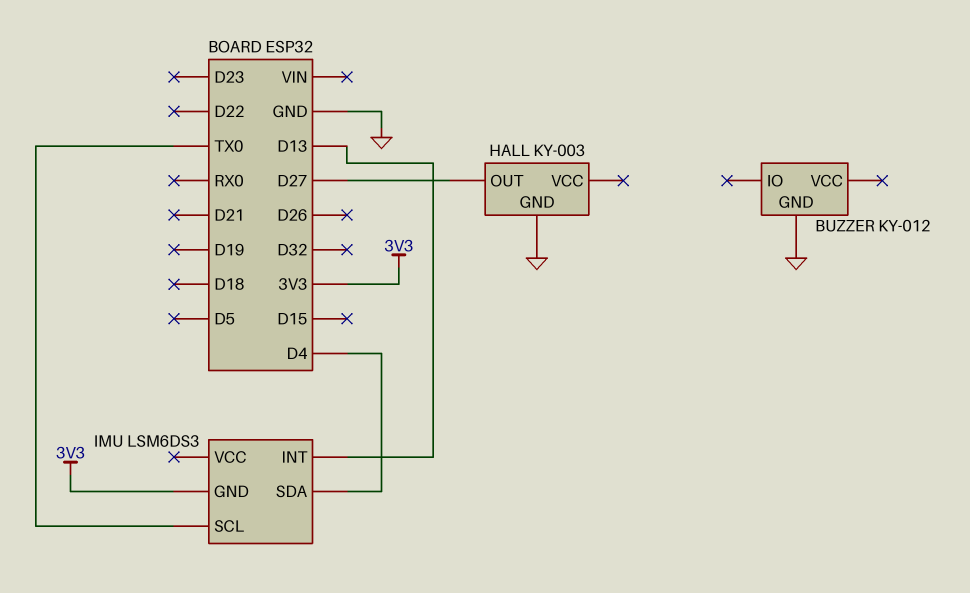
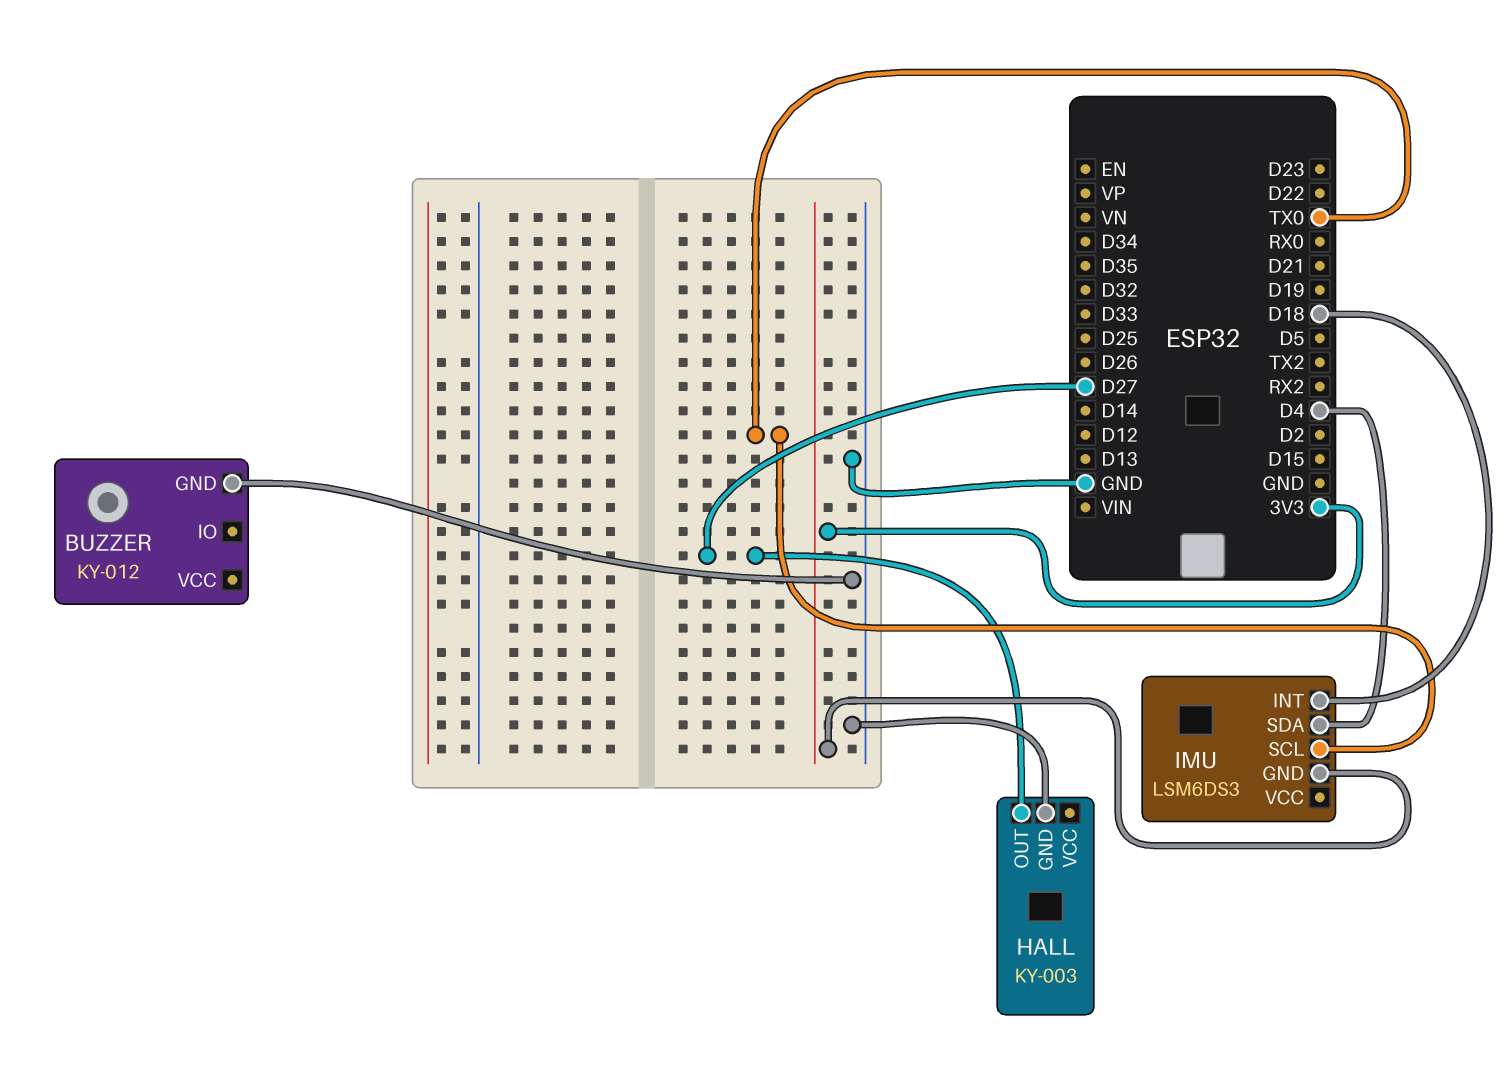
IMU pin INT: D13 -> D18

